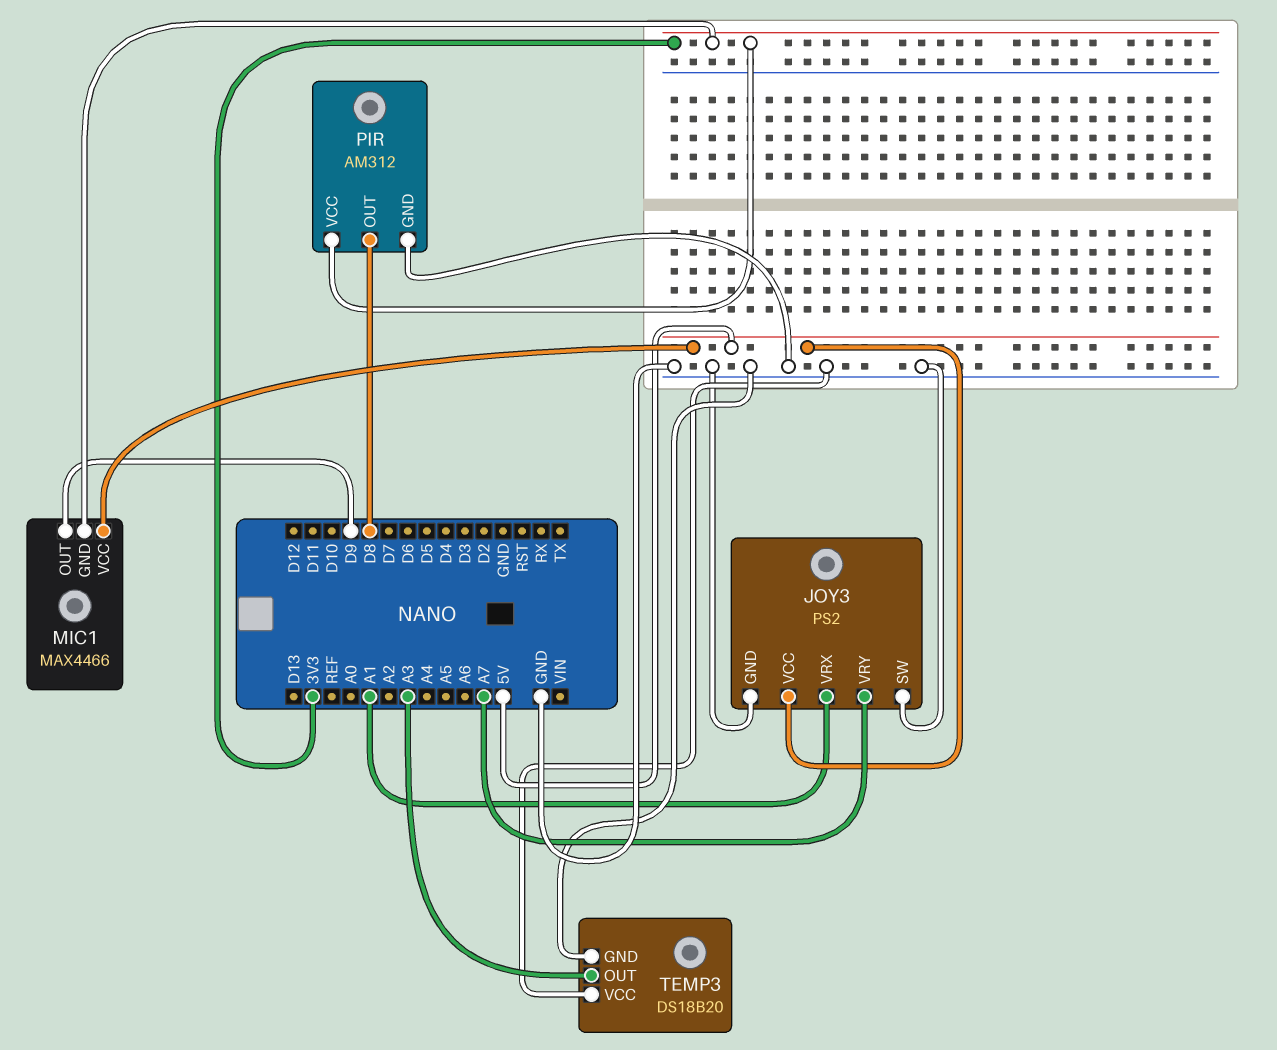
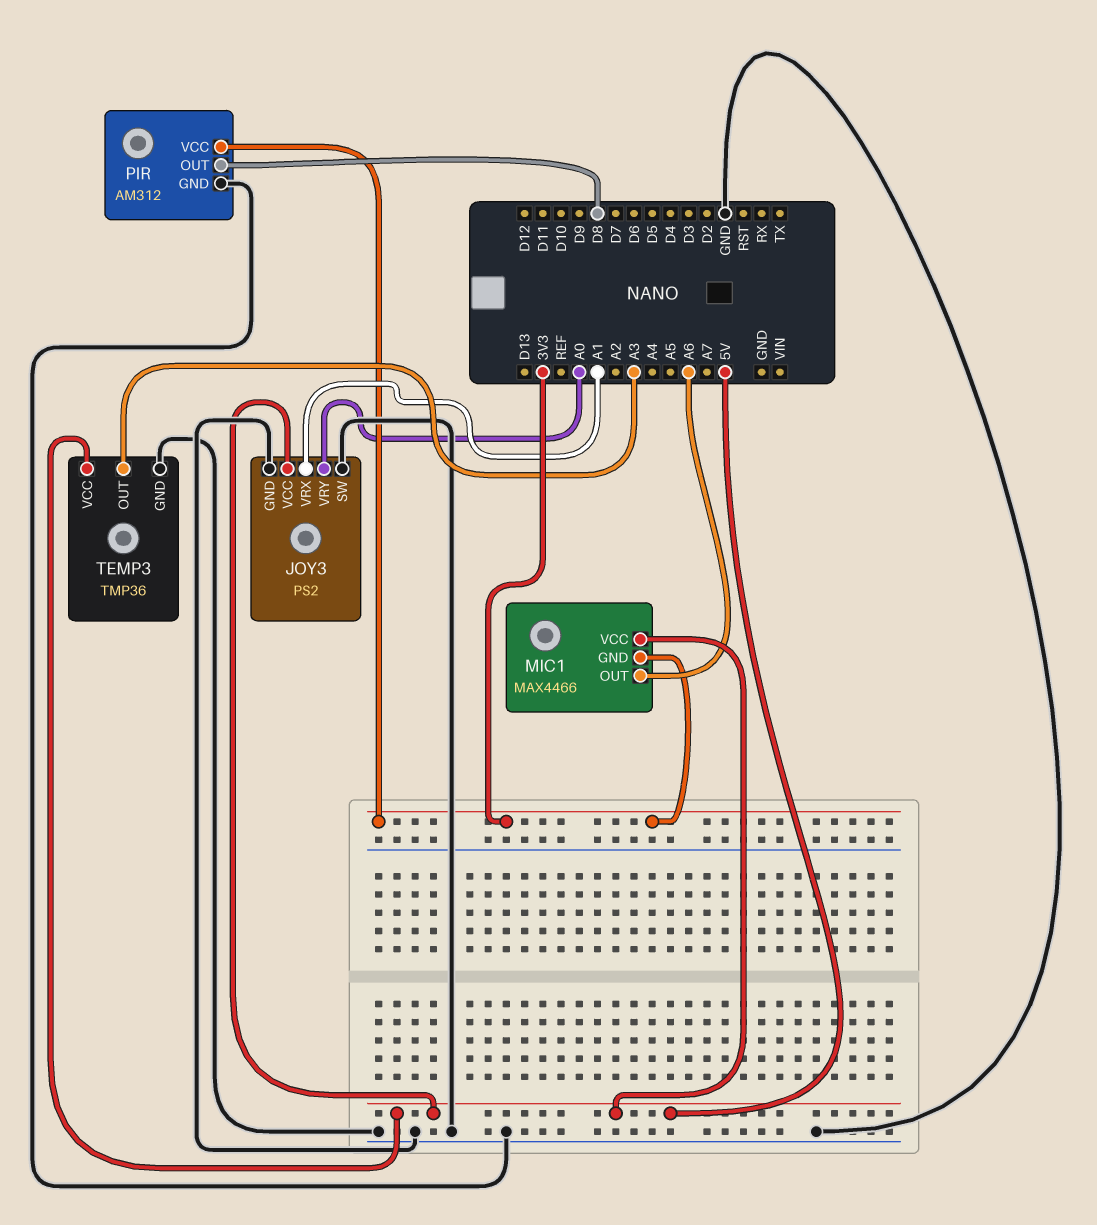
JOY3 pin VRY: A7 -> A0
MIC1 pin OUT: D9 -> A6
TEMP3: DS18B20 -> TMP36
TEMP3 pin VCC: GND -> 5V

